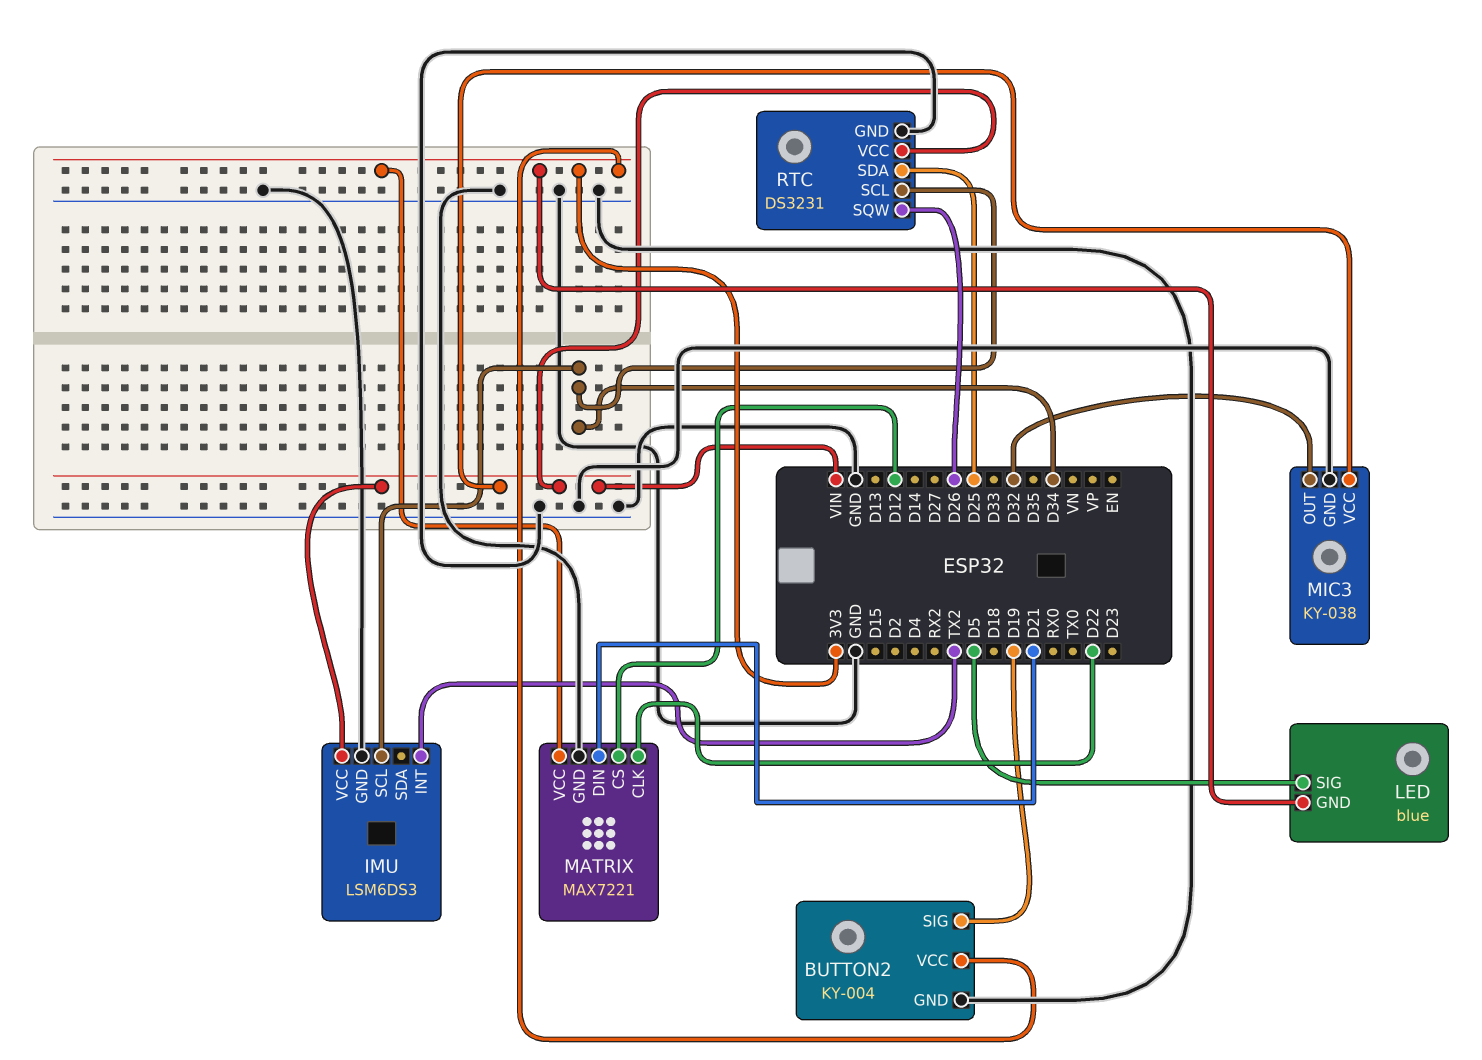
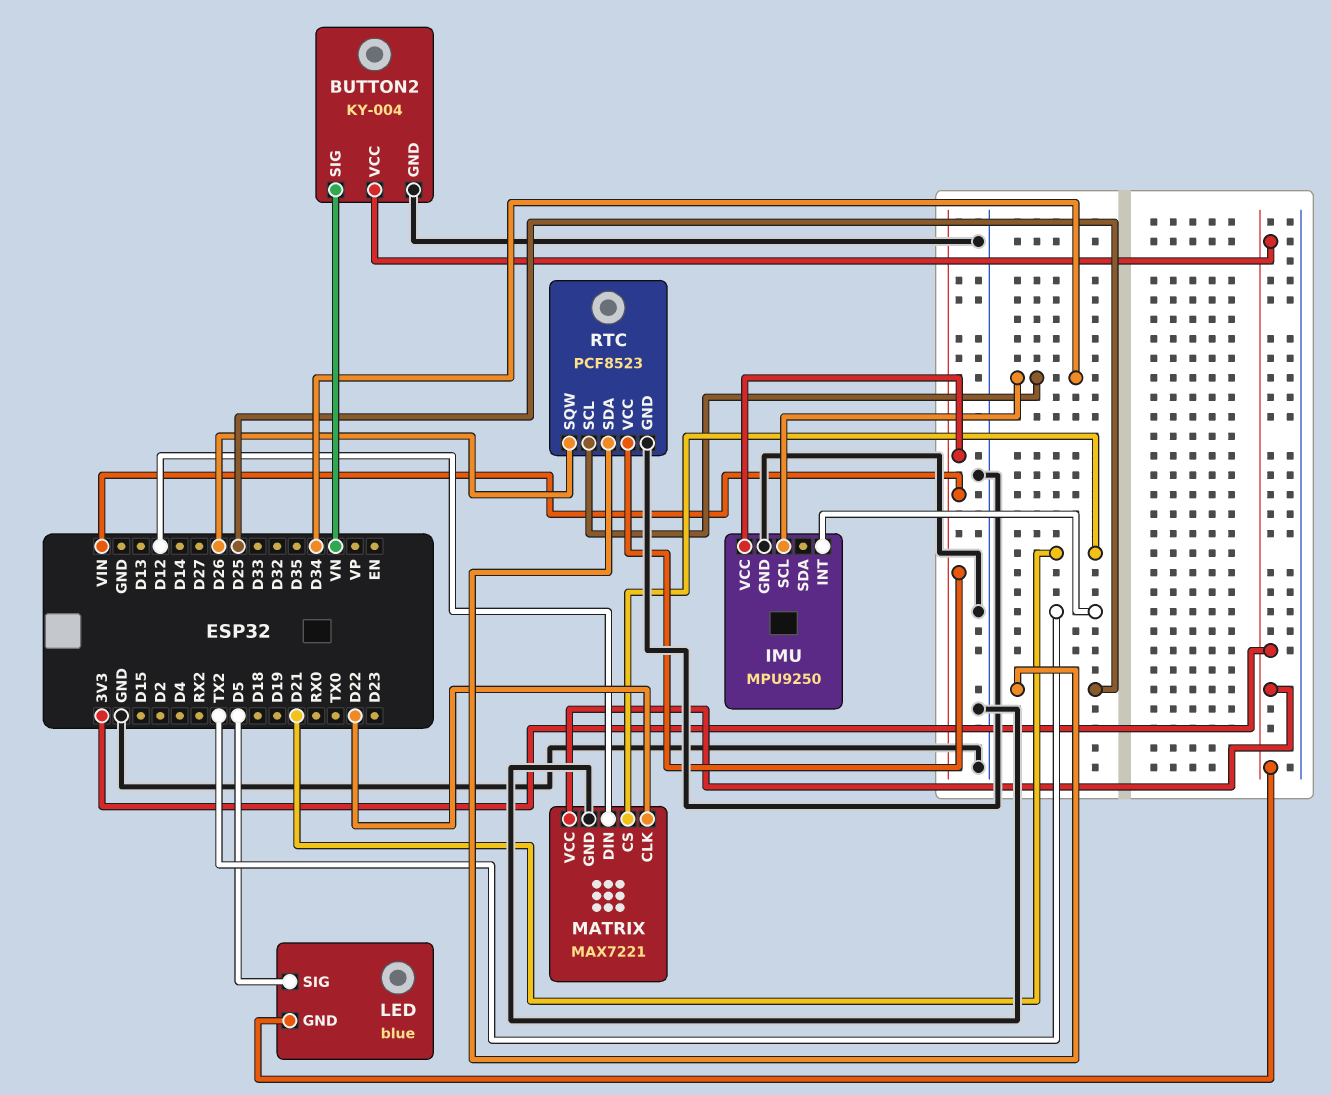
BUTTON2 pin SIG: D19 -> VN
IMU: LSM6DS3 -> MPU9250
MATRIX pin CS: D12 -> D21
MATRIX pin DIN: D21 -> D12
MIC3: KY-038 -> none
MIC3 pin GND: GND -> none
MIC3 pin OUT: D32 -> none
MIC3 pin VCC: VIN -> none
RTC: DS3231 -> PCF8523

